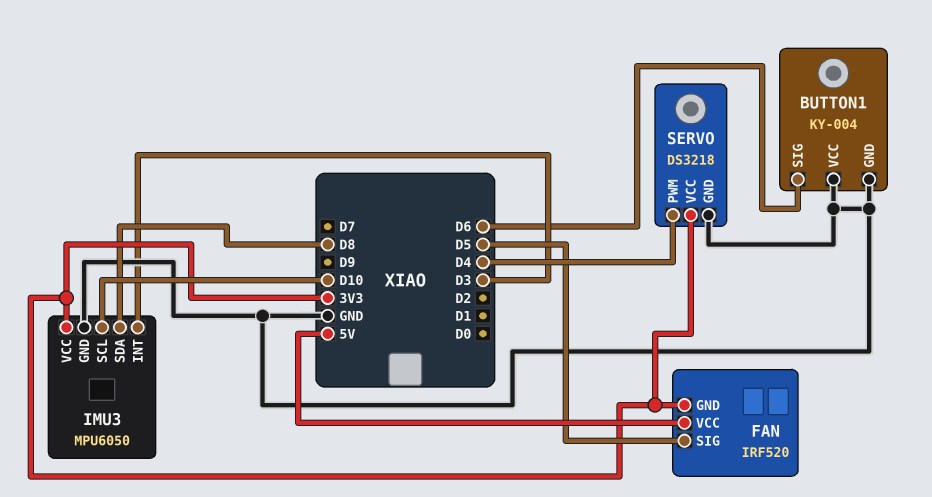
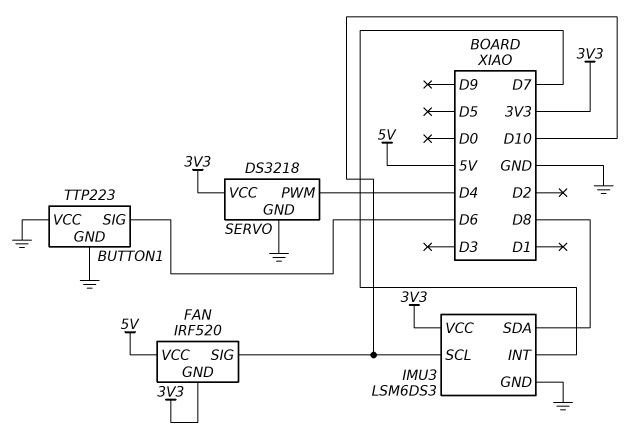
BUTTON1: KY-004 -> TTP223
FAN pin SIG: D5 -> D10
IMU3: MPU6050 -> LSM6DS3
IMU3 pin INT: D3 -> D7

